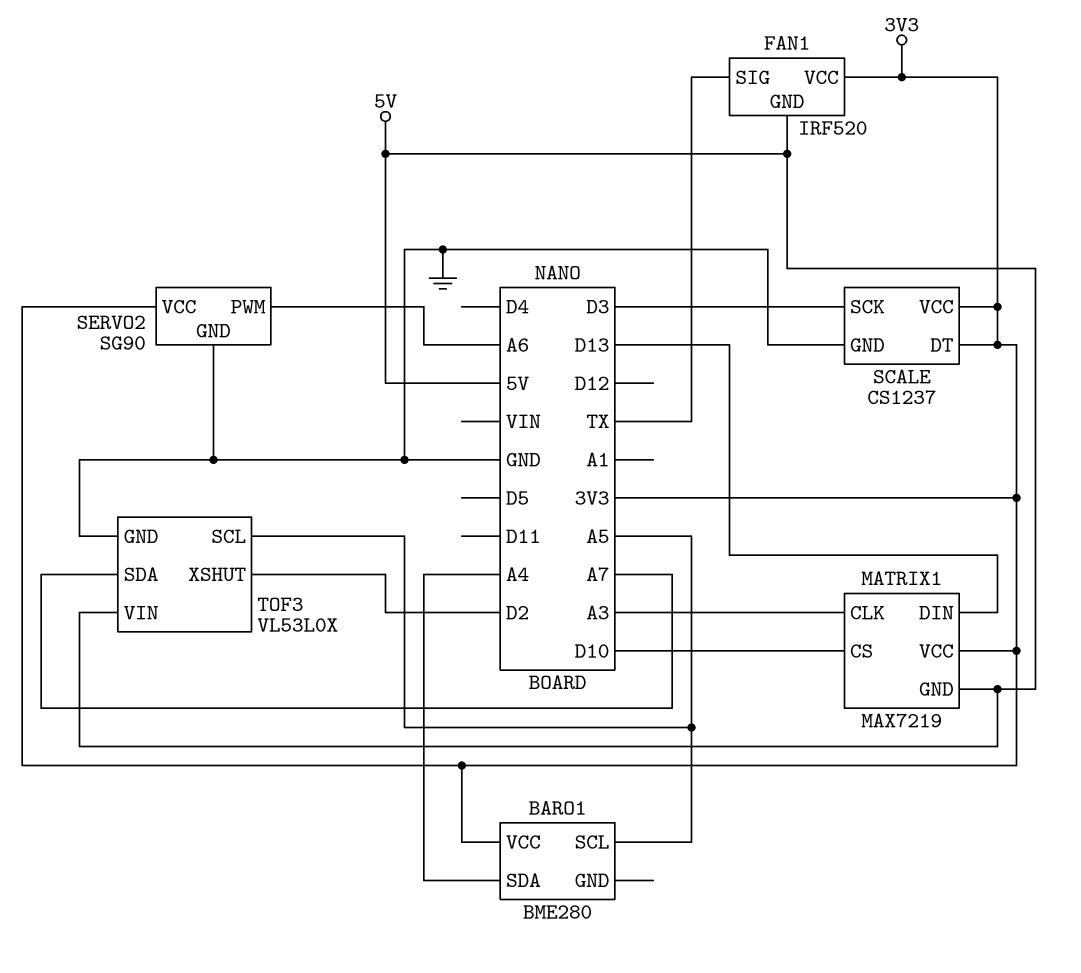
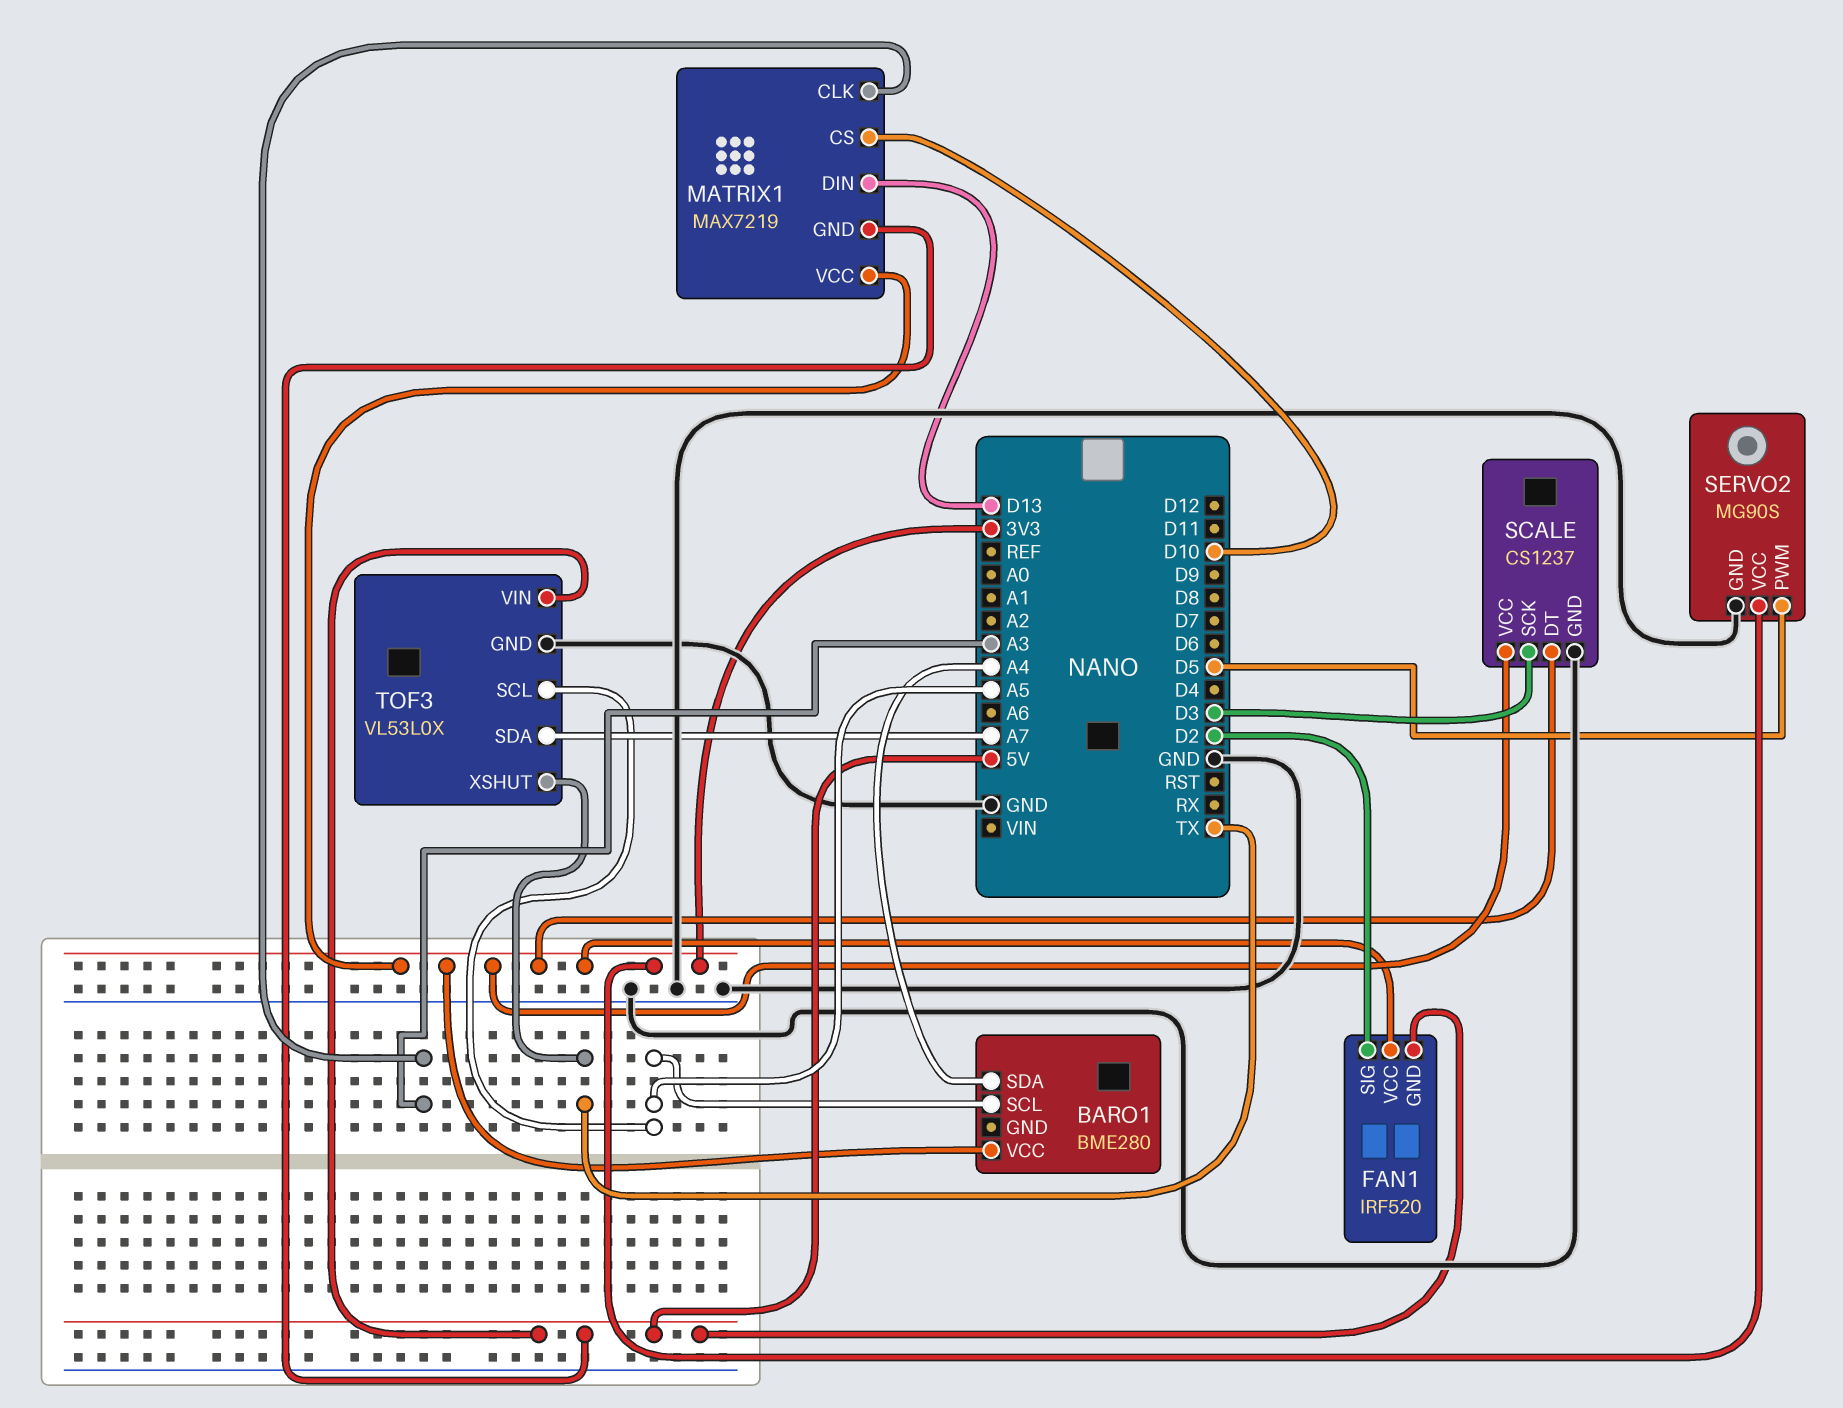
FAN1 pin SIG: TX -> D2
SERVO2: SG90 -> MG90S
SERVO2 pin PWM: A6 -> D5
TOF3 pin XSHUT: D2 -> TX

